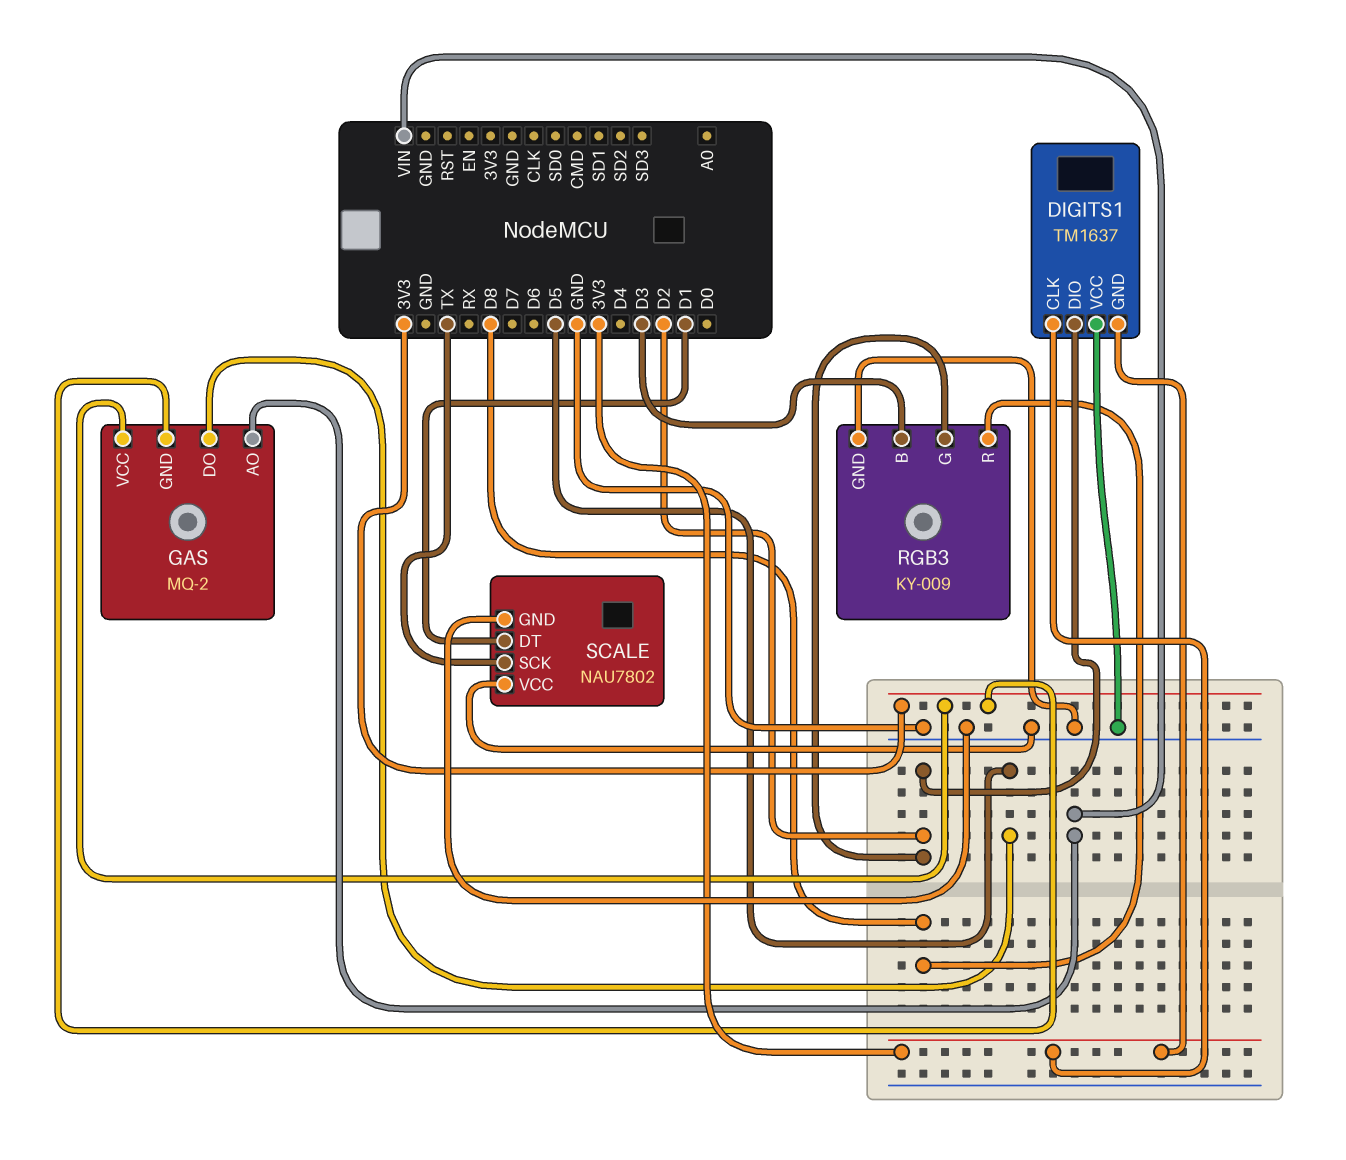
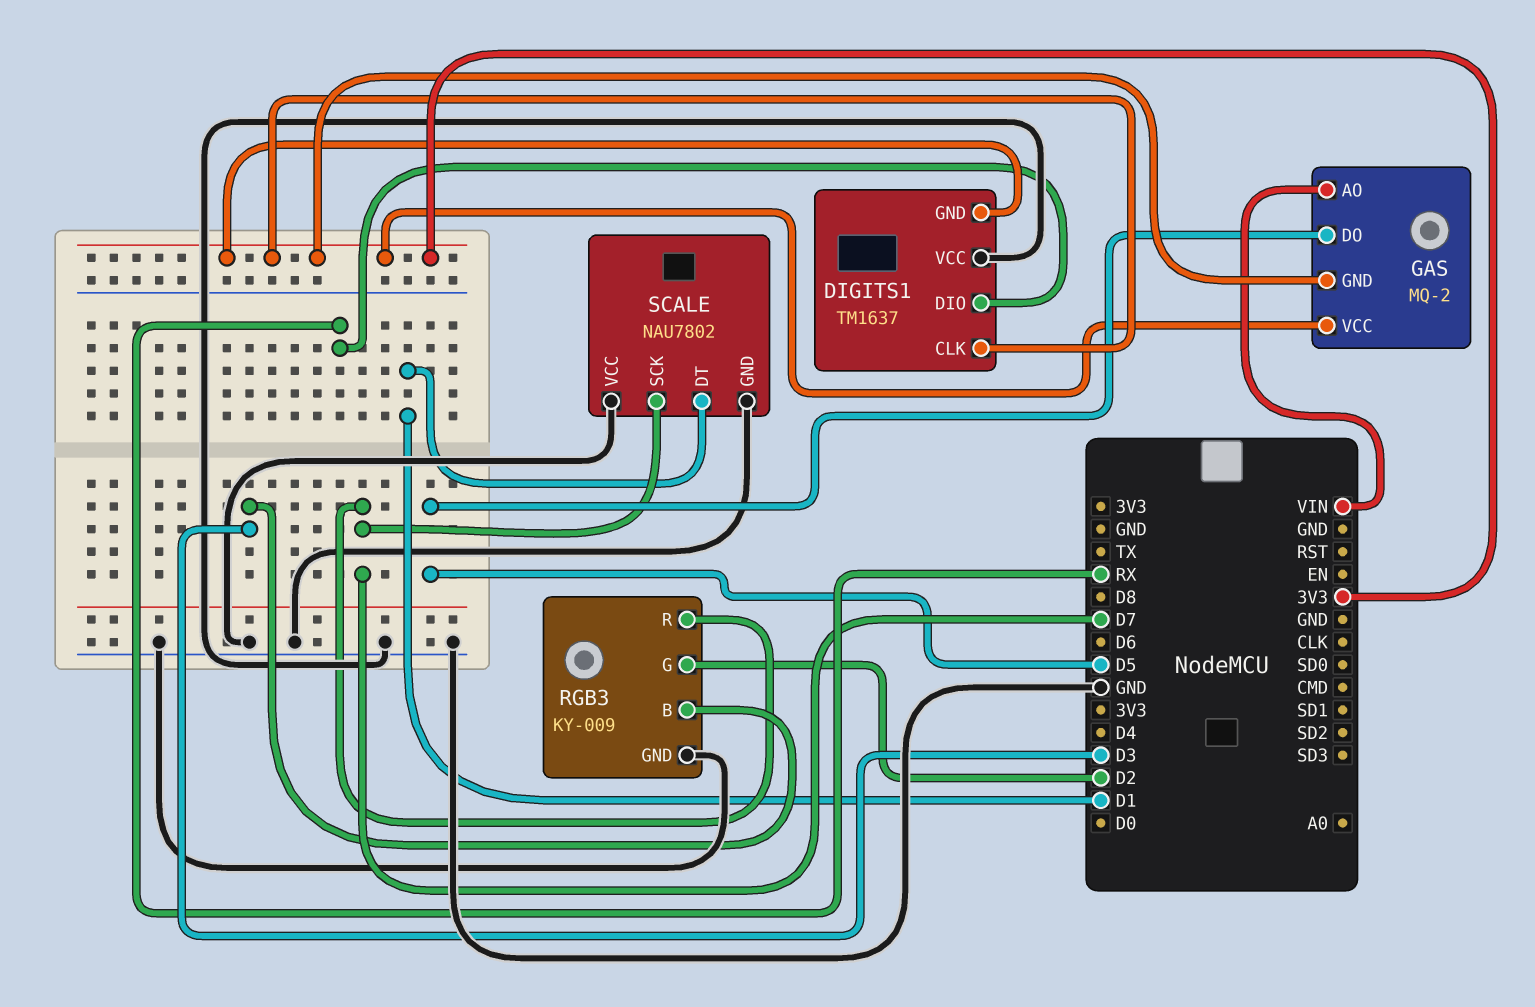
DIGITS1 pin DIO: D2 -> RX
RGB3 pin R: D8 -> D7
SCALE pin SCK: TX -> D7

